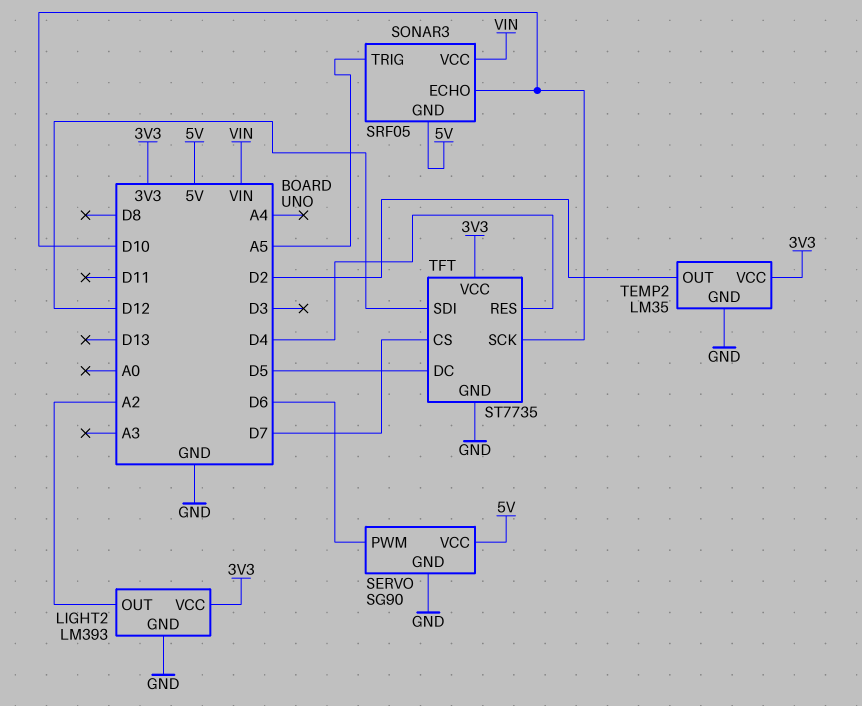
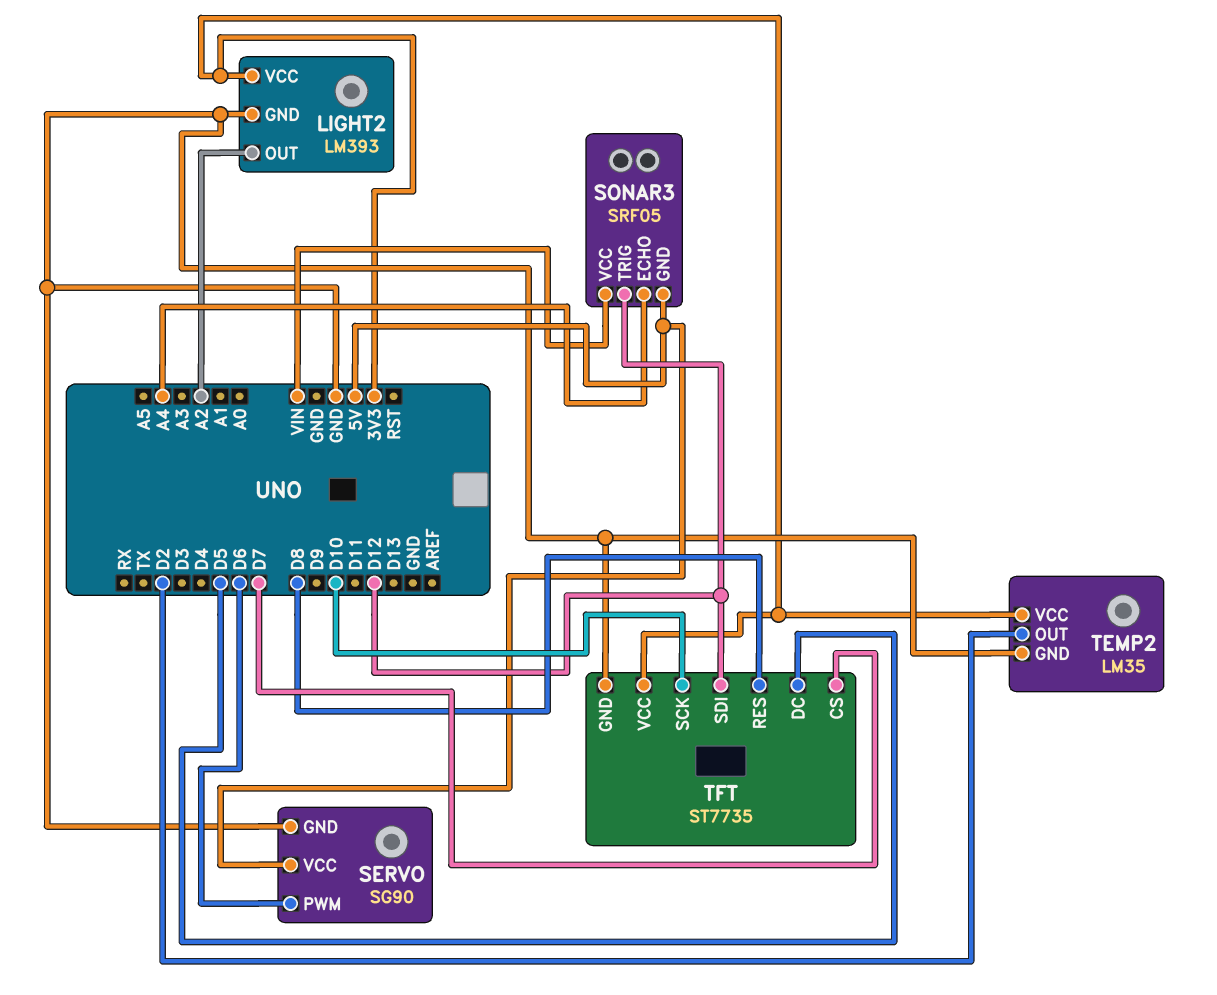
SONAR3 pin ECHO: D10 -> A4
SONAR3 pin TRIG: A5 -> D12
TFT pin RES: D4 -> D8

